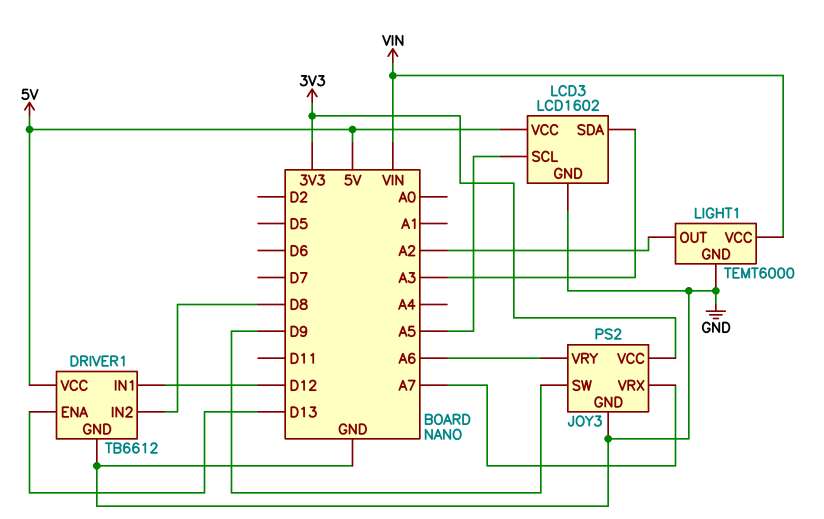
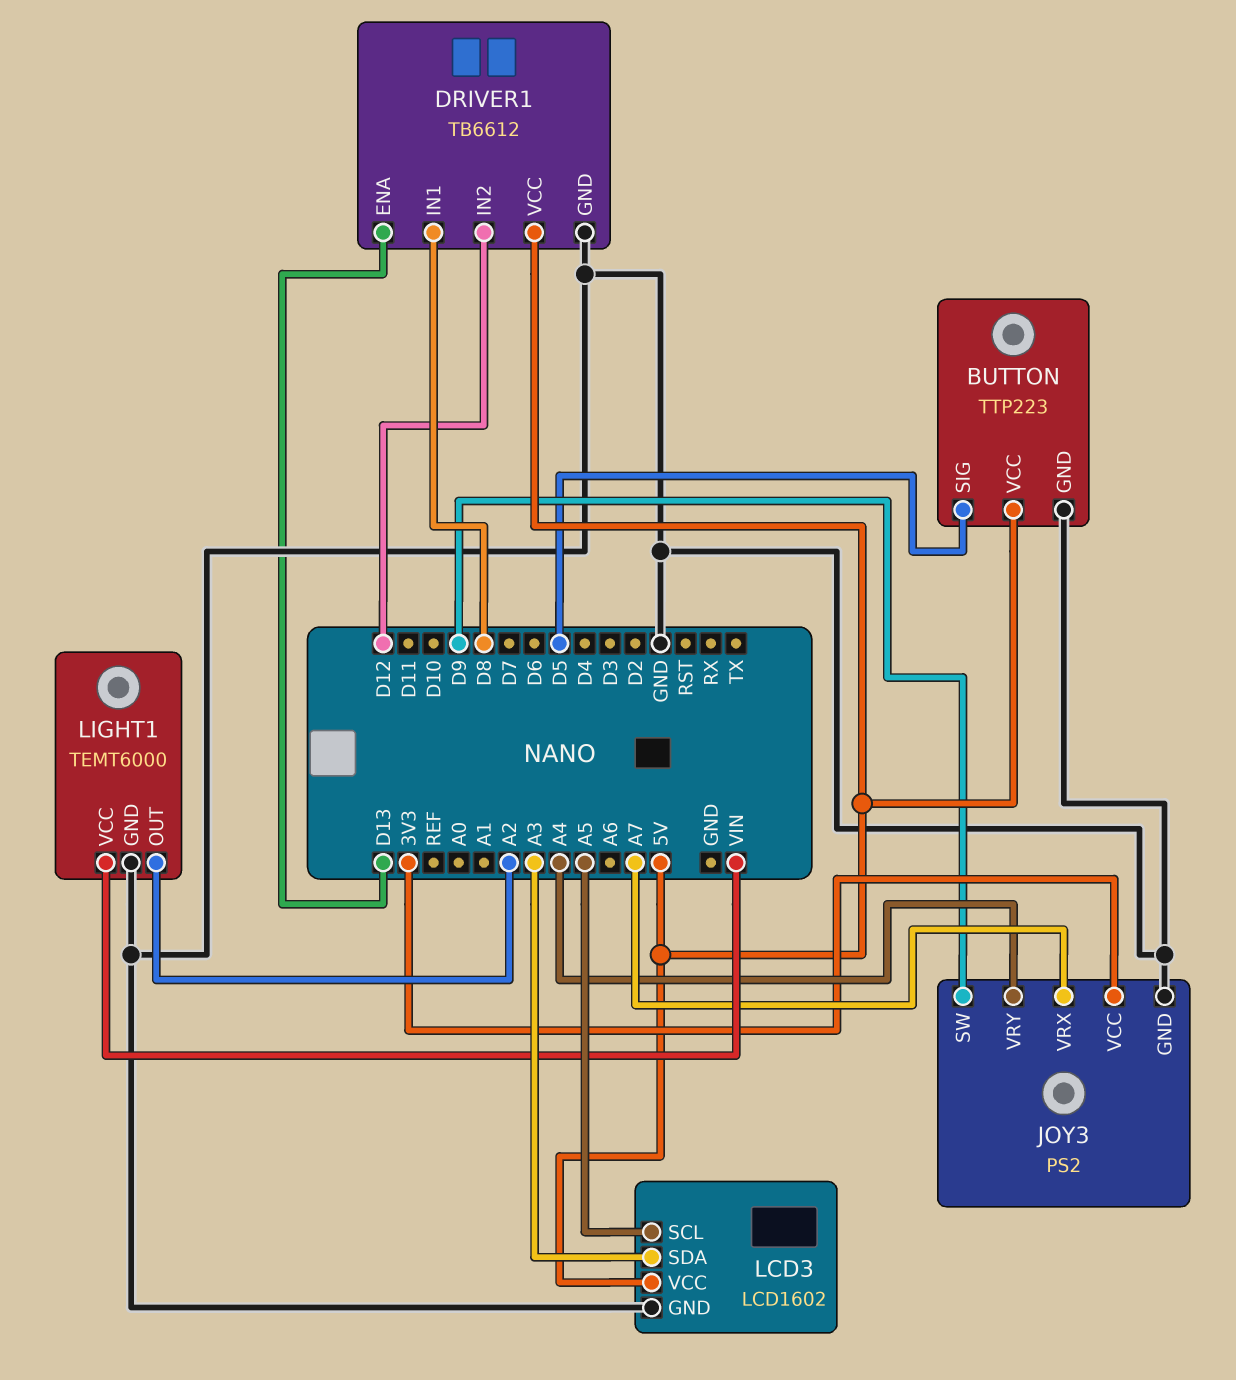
BUTTON: none -> TTP223
BUTTON pin GND: none -> GND
BUTTON pin SIG: none -> D5
BUTTON pin VCC: none -> 5V
DRIVER1 pin IN1: D12 -> D8
DRIVER1 pin IN2: D8 -> D12
JOY3 pin VRY: A6 -> A4

